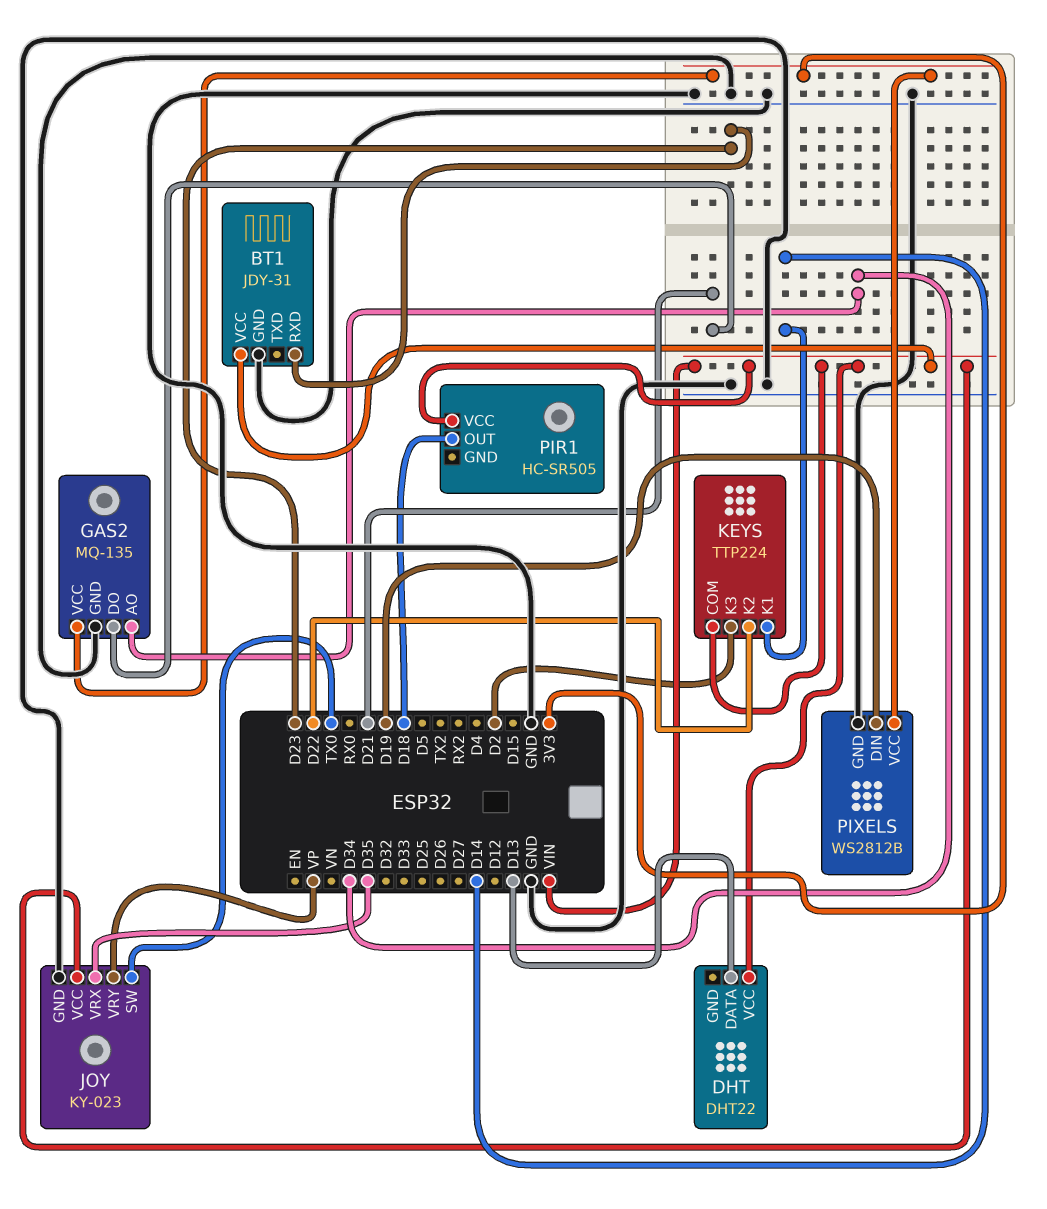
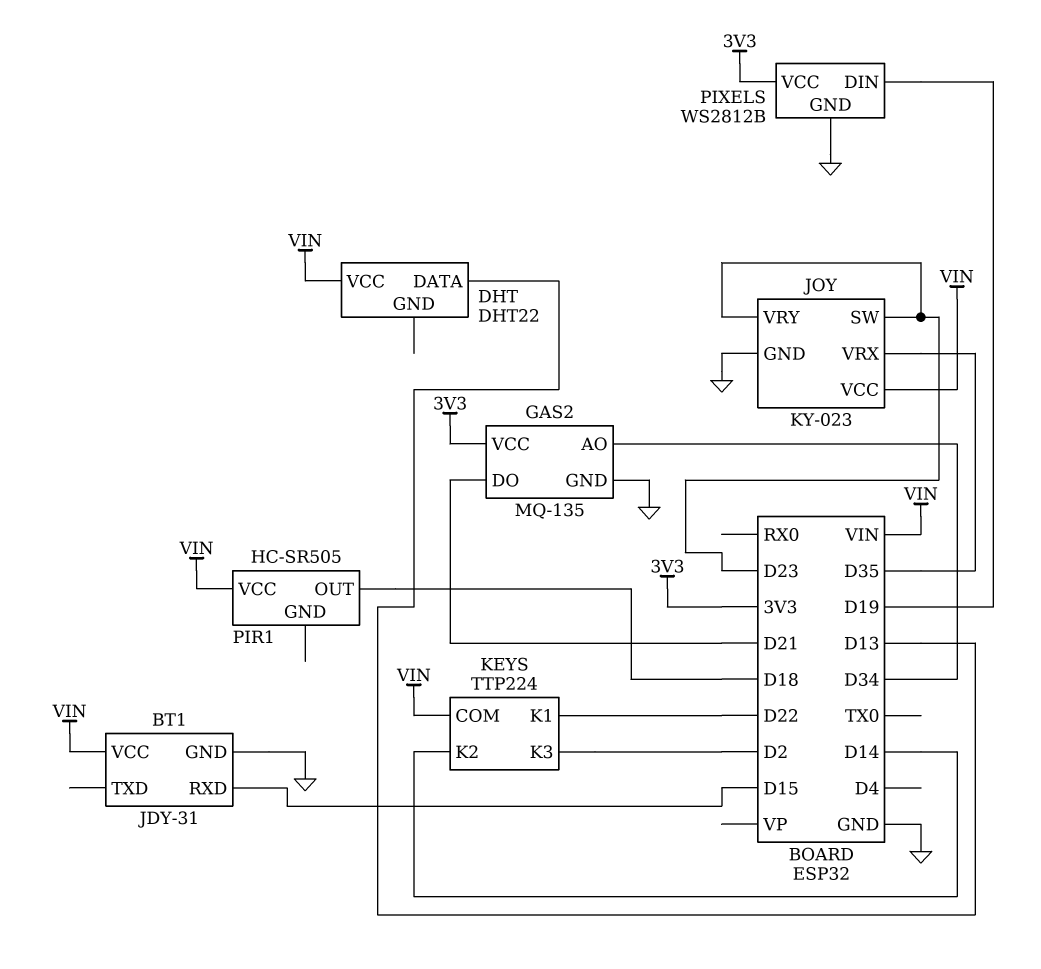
BT1 pin RXD: D23 -> D15
JOY pin SW: TX0 -> D23
JOY pin VRY: VP -> D23
KEYS pin K1: D14 -> D22
KEYS pin K2: D22 -> D14

